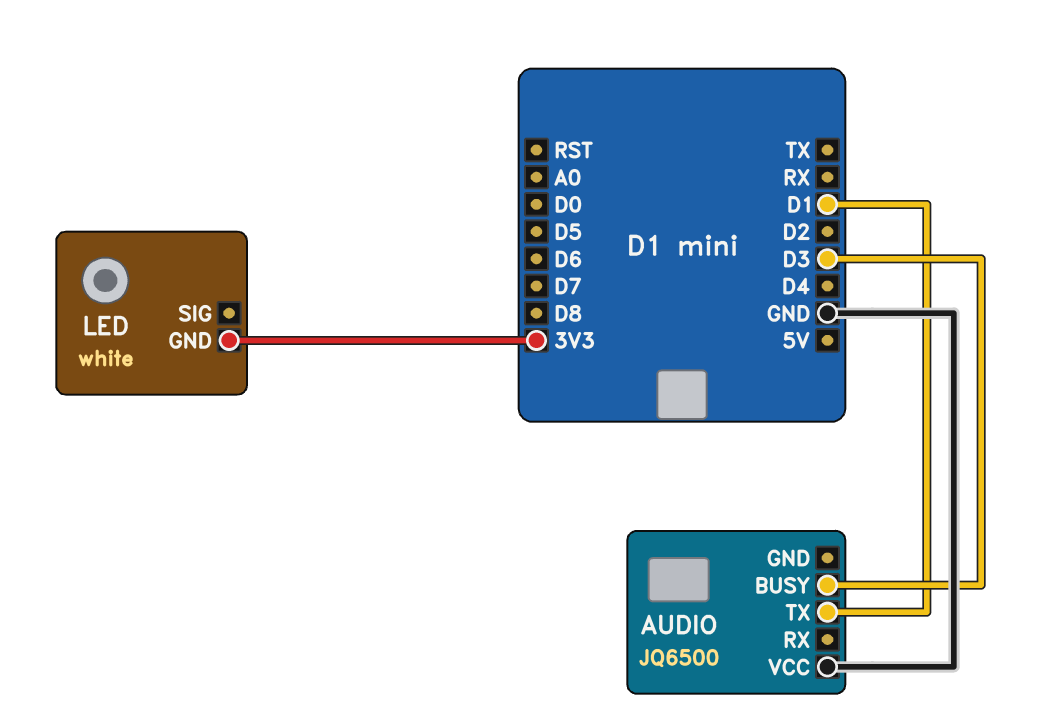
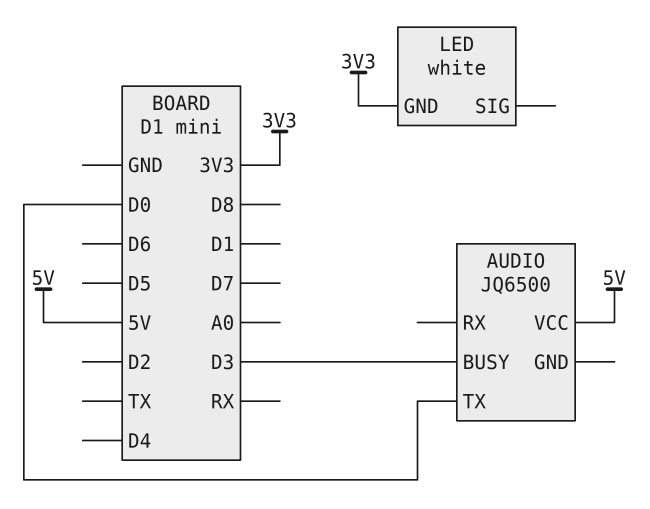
AUDIO pin TX: D1 -> D0
AUDIO pin VCC: GND -> 5V

